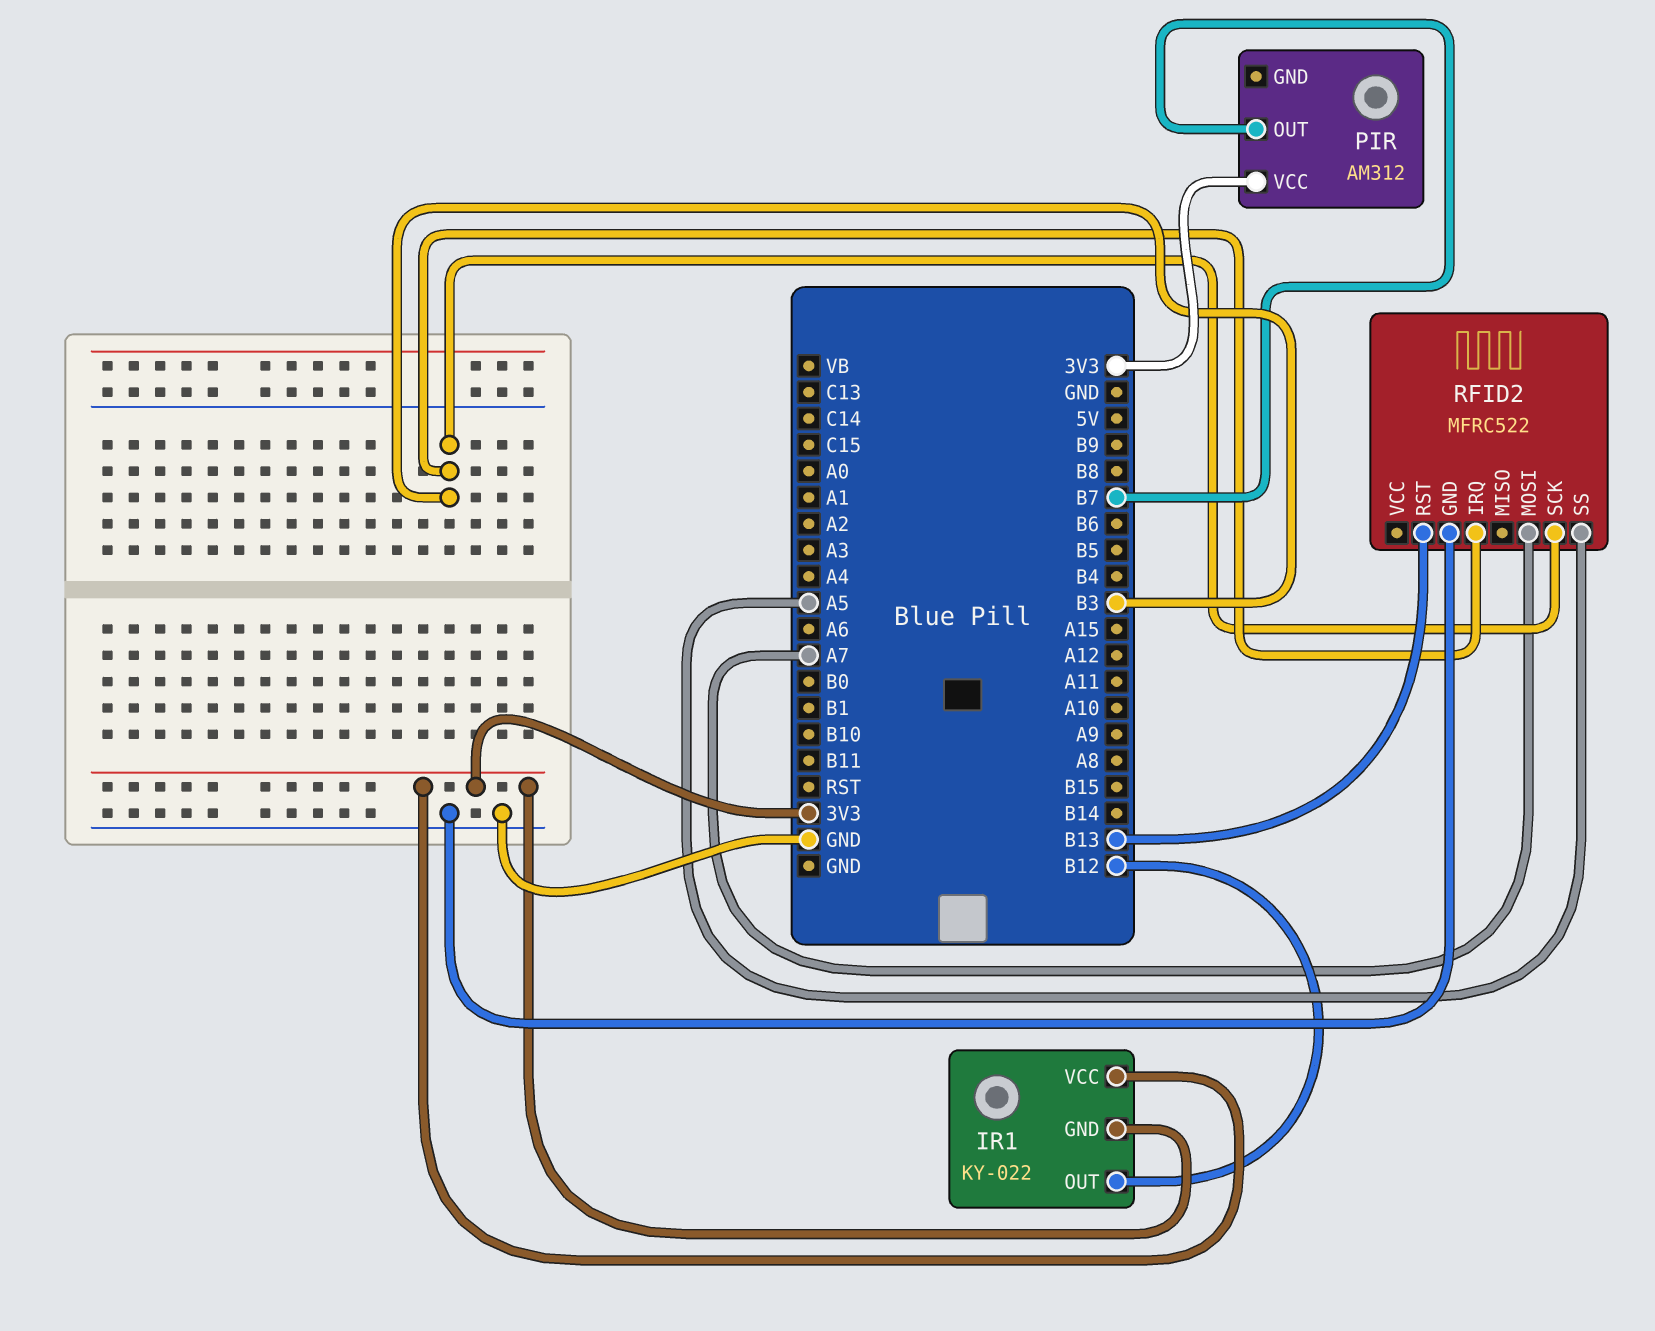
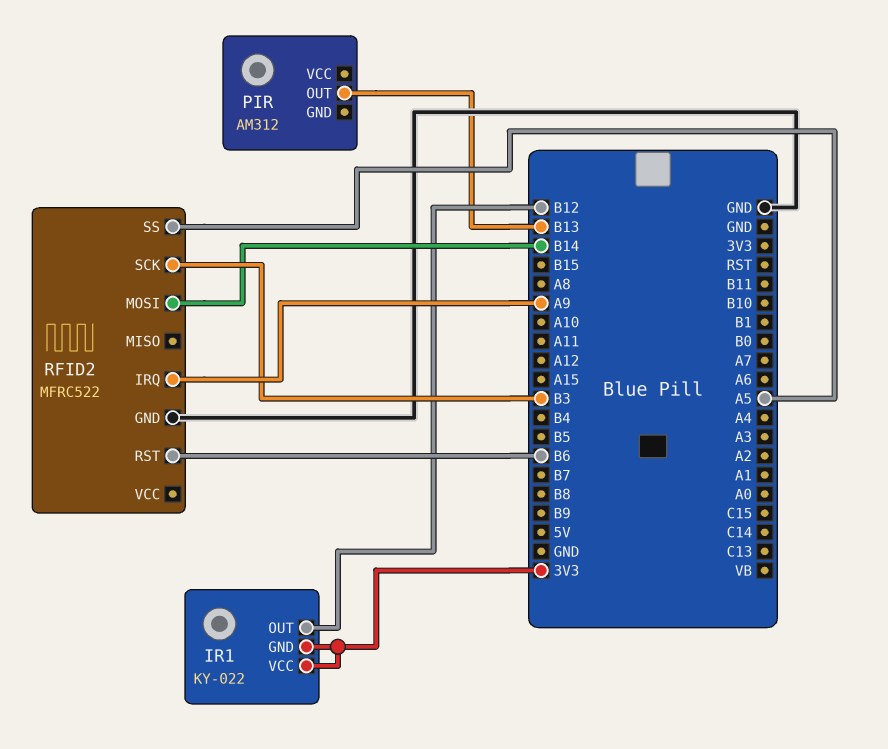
PIR pin OUT: B7 -> B13
PIR pin VCC: 3V3 -> none
RFID2 pin IRQ: B3 -> A9
RFID2 pin MOSI: A7 -> B14
RFID2 pin RST: B13 -> B6

